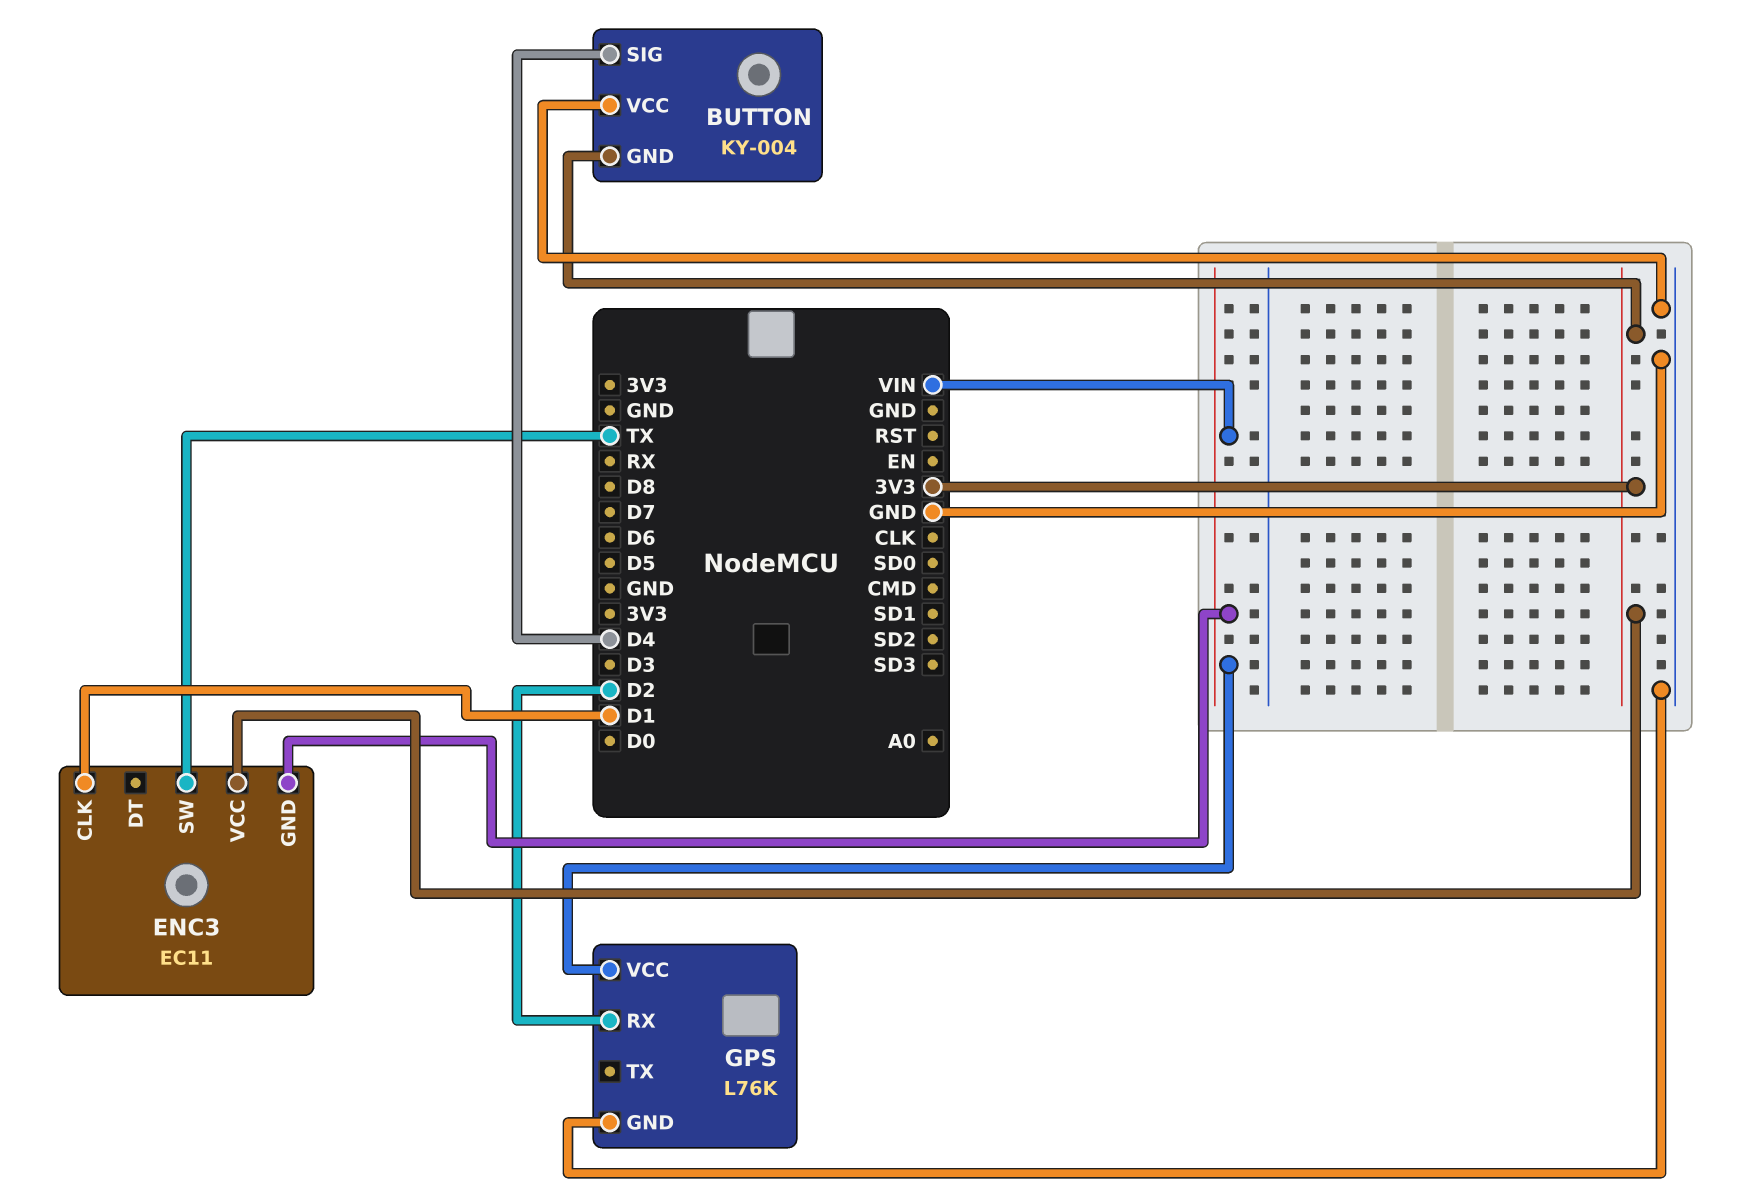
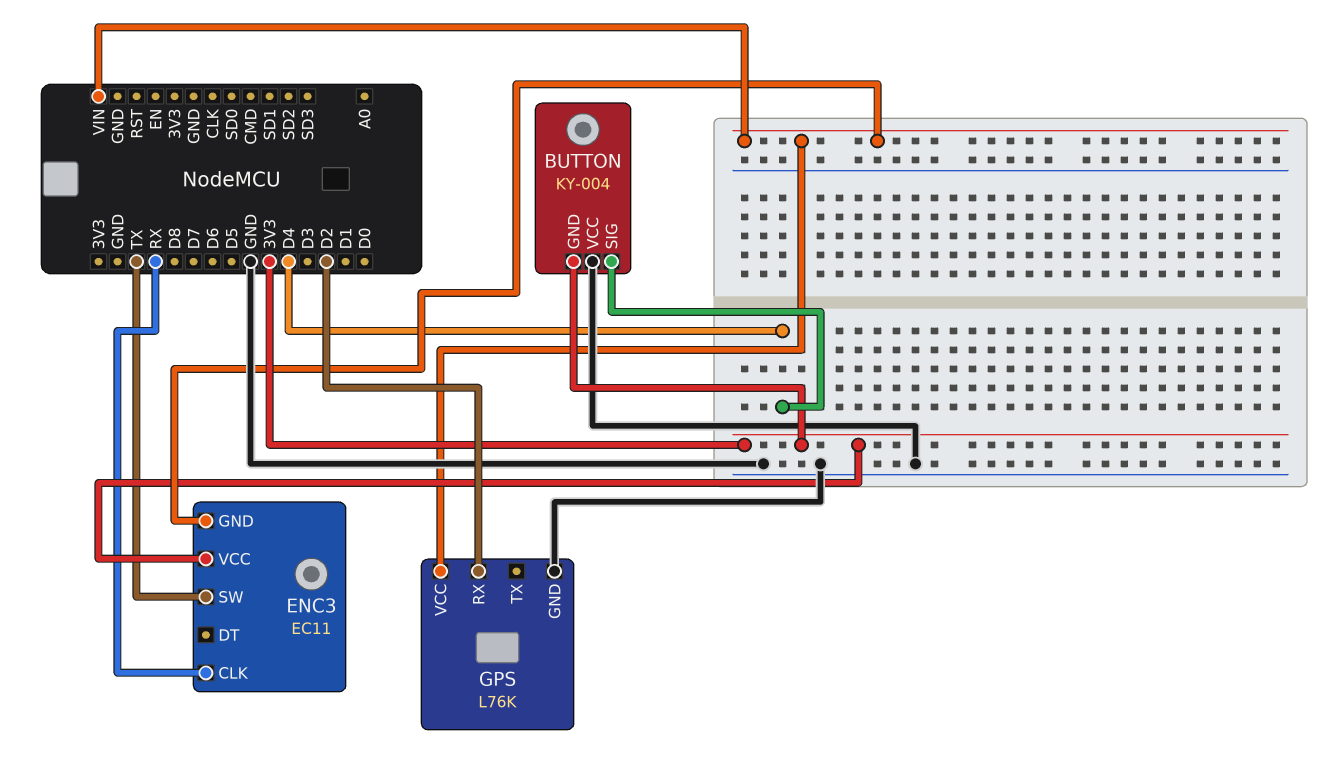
ENC3 pin CLK: D1 -> RX

